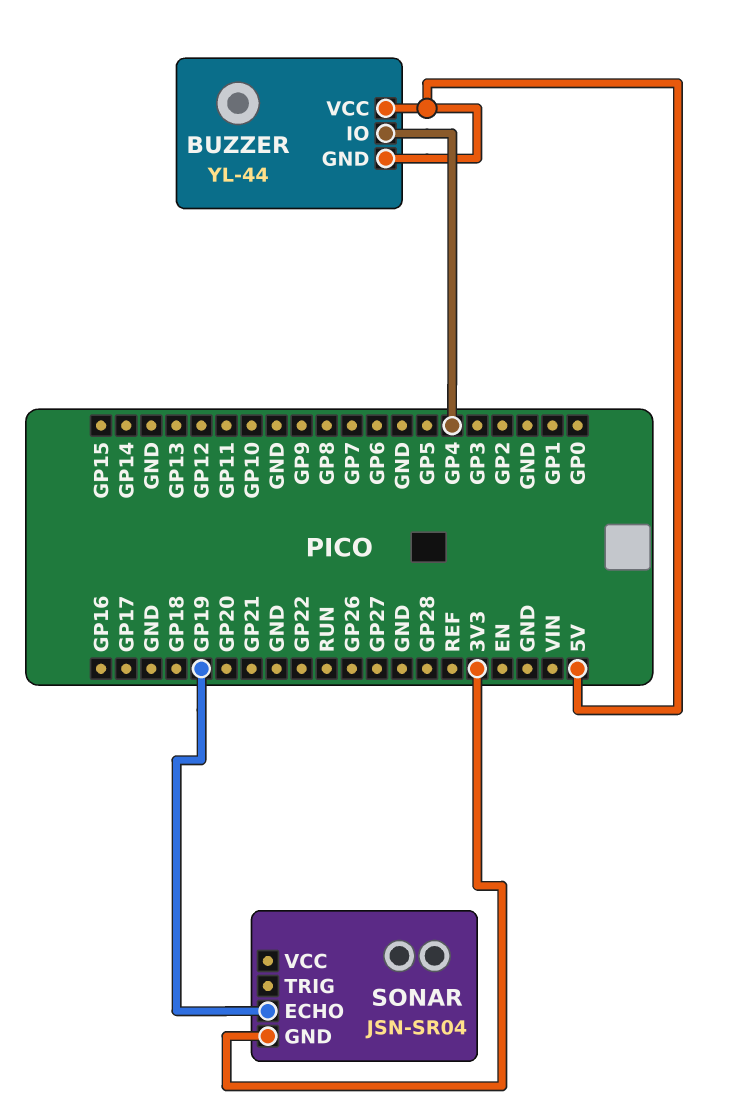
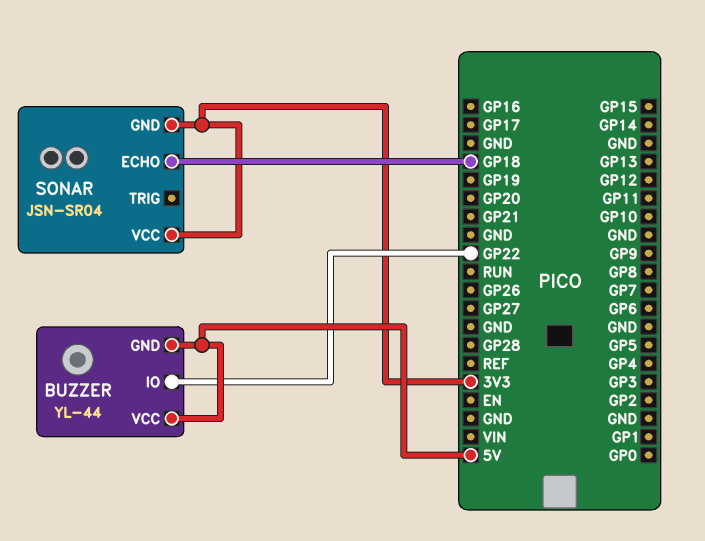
BUZZER pin IO: GP4 -> GP22
SONAR pin ECHO: GP19 -> GP18
SONAR pin VCC: none -> 3V3

